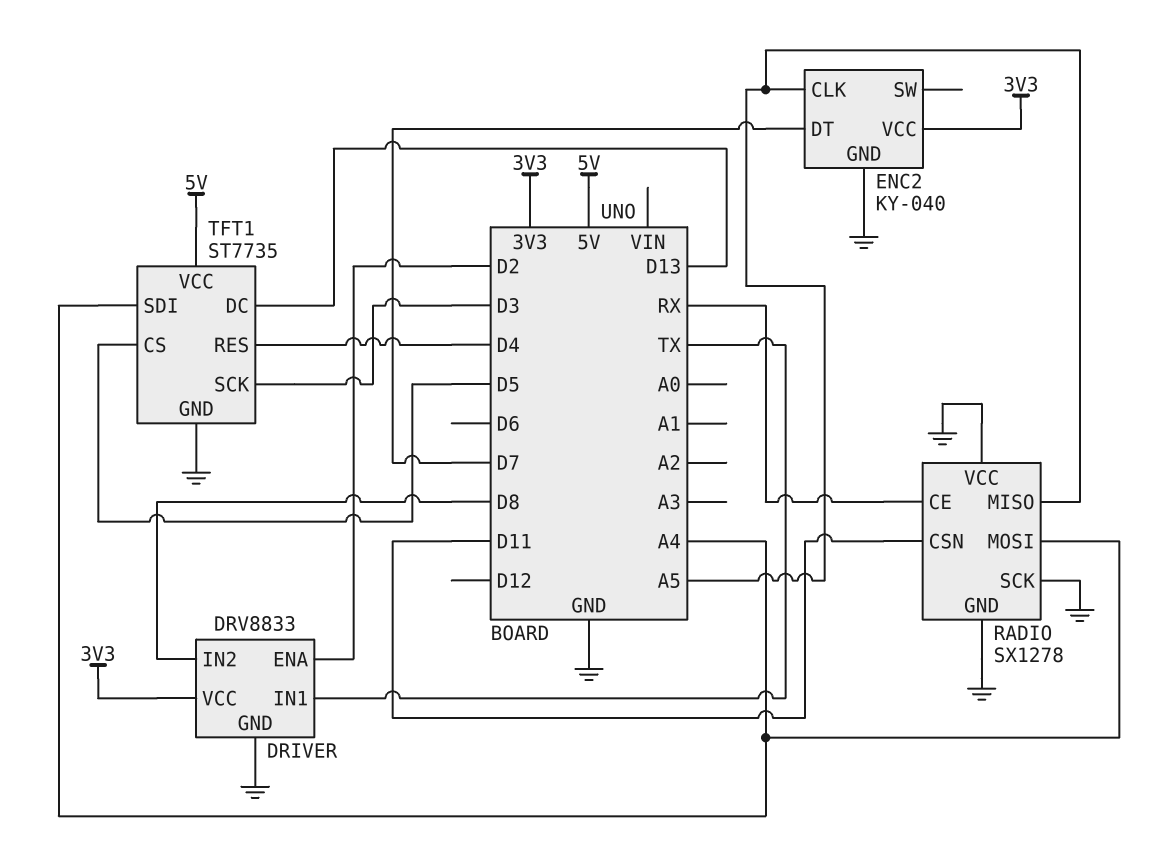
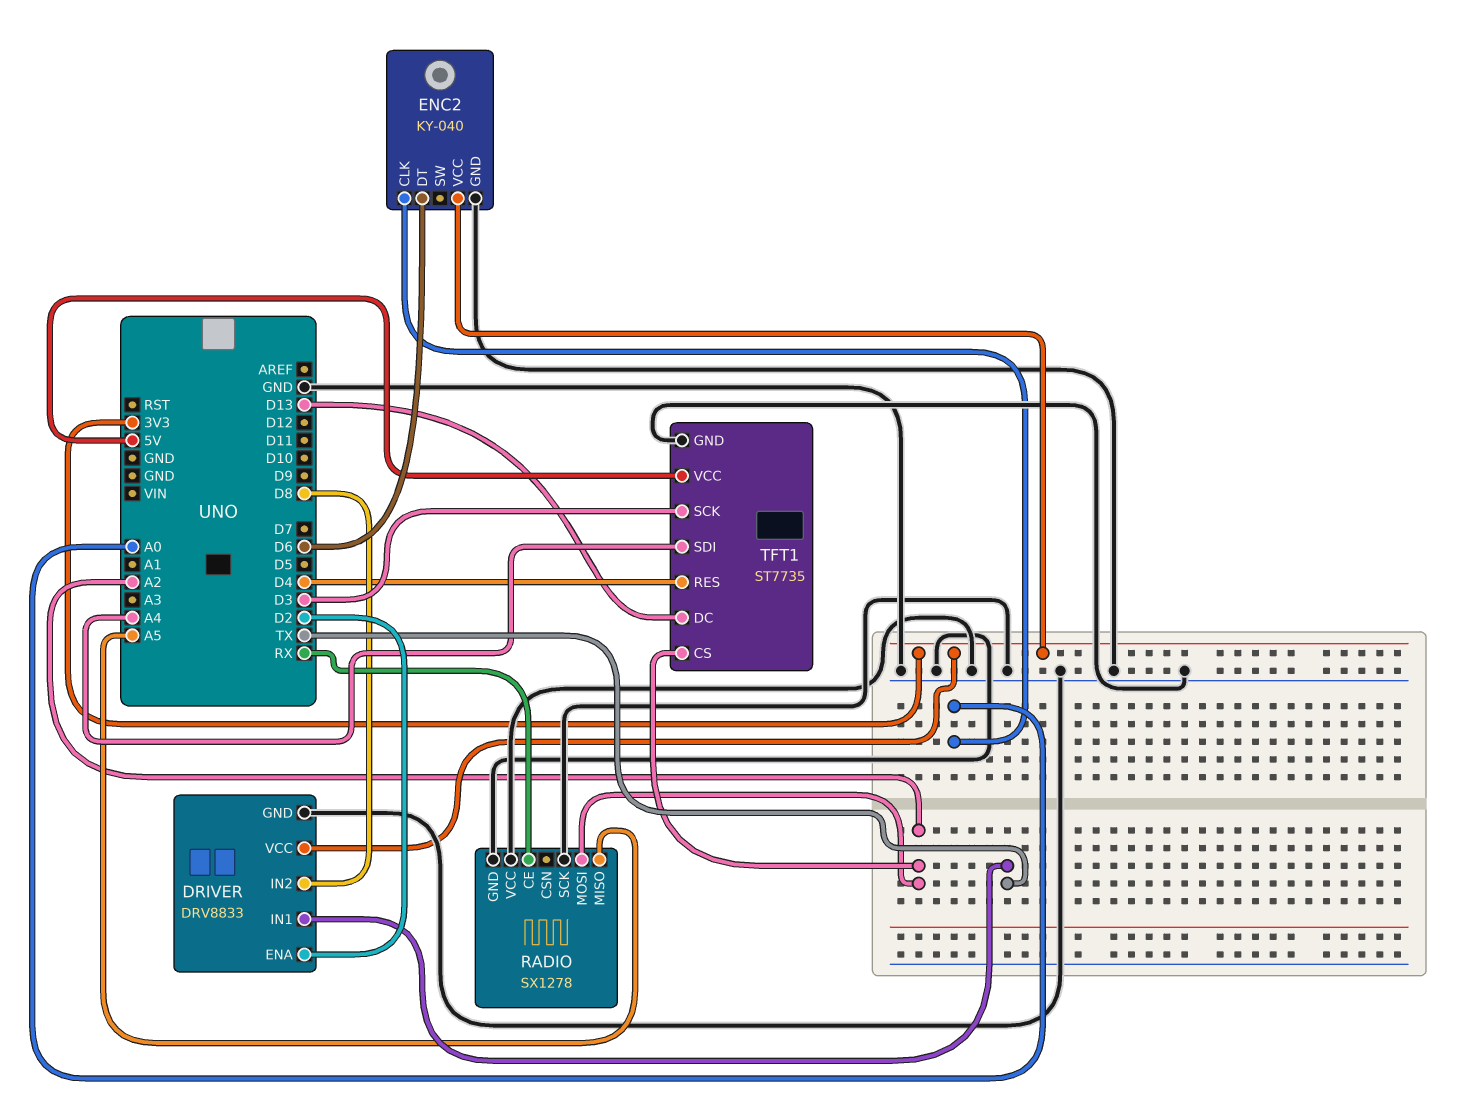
ENC2 pin CLK: A5 -> A0
ENC2 pin DT: D7 -> D6
RADIO pin CSN: D11 -> none
RADIO pin MOSI: A4 -> A2
TFT1 pin CS: D5 -> A2

